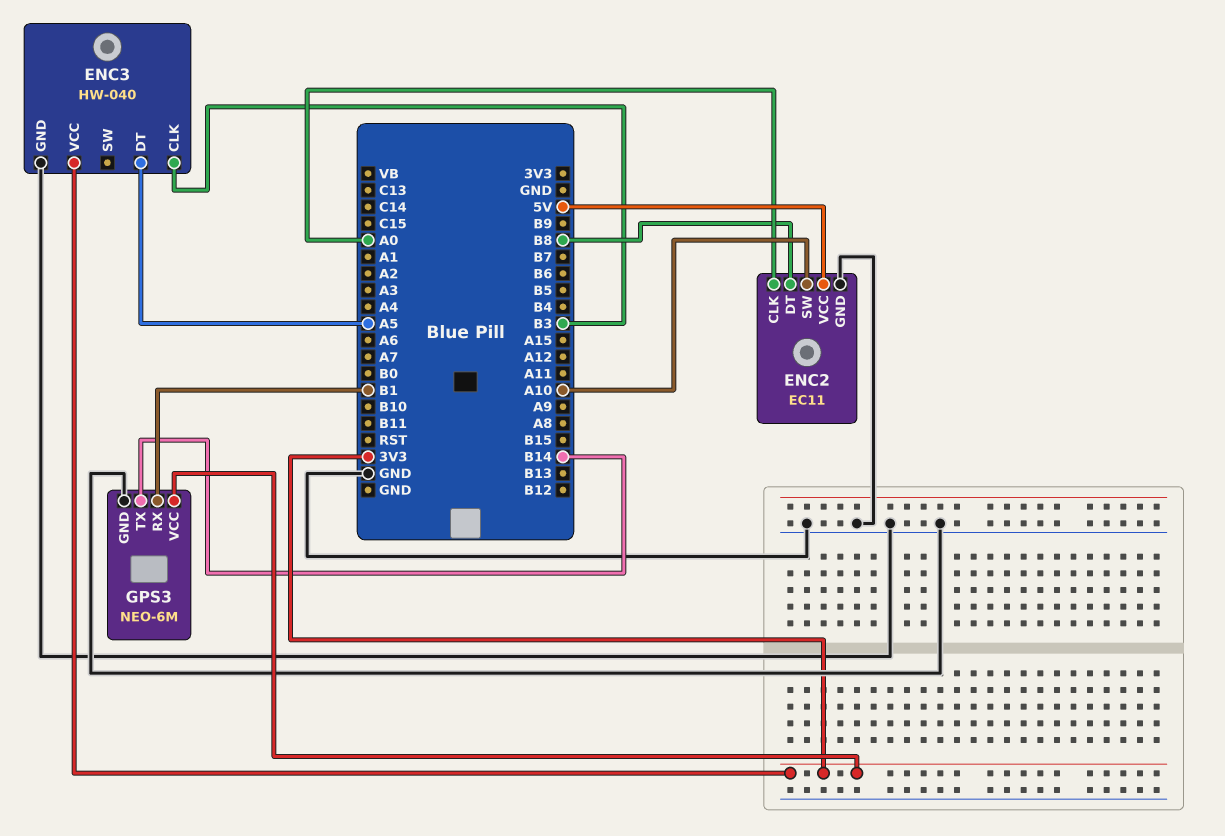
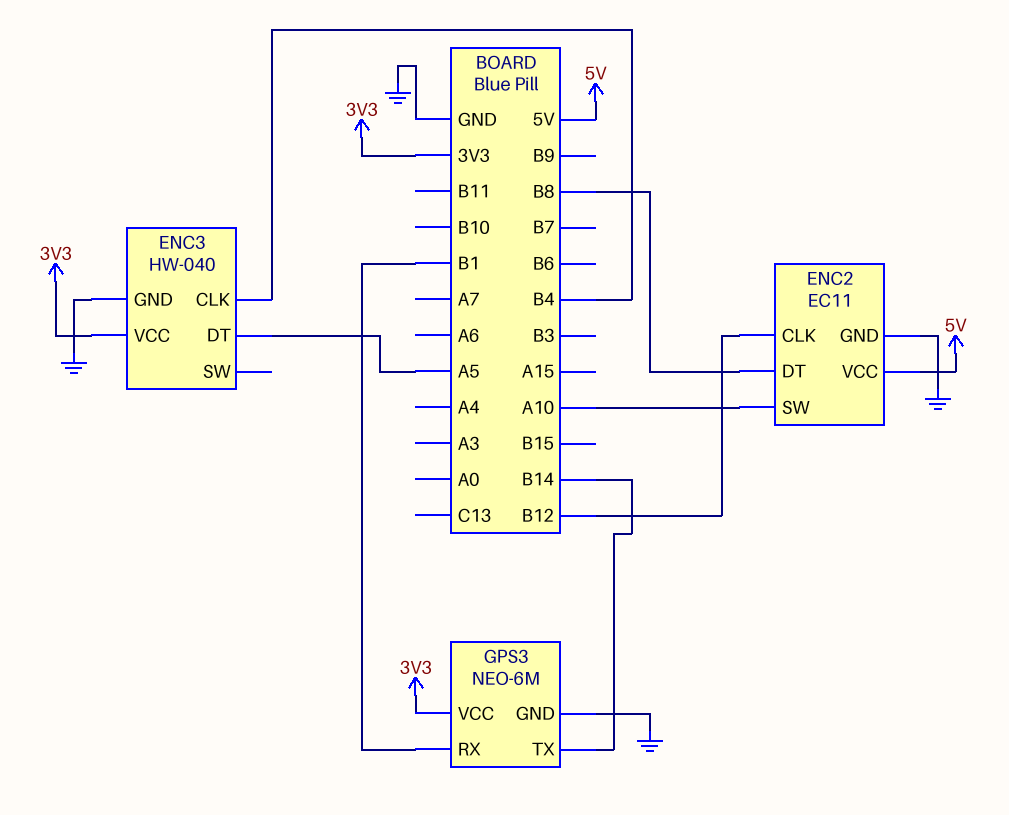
ENC2 pin CLK: A0 -> B12
ENC3 pin CLK: B3 -> B4

